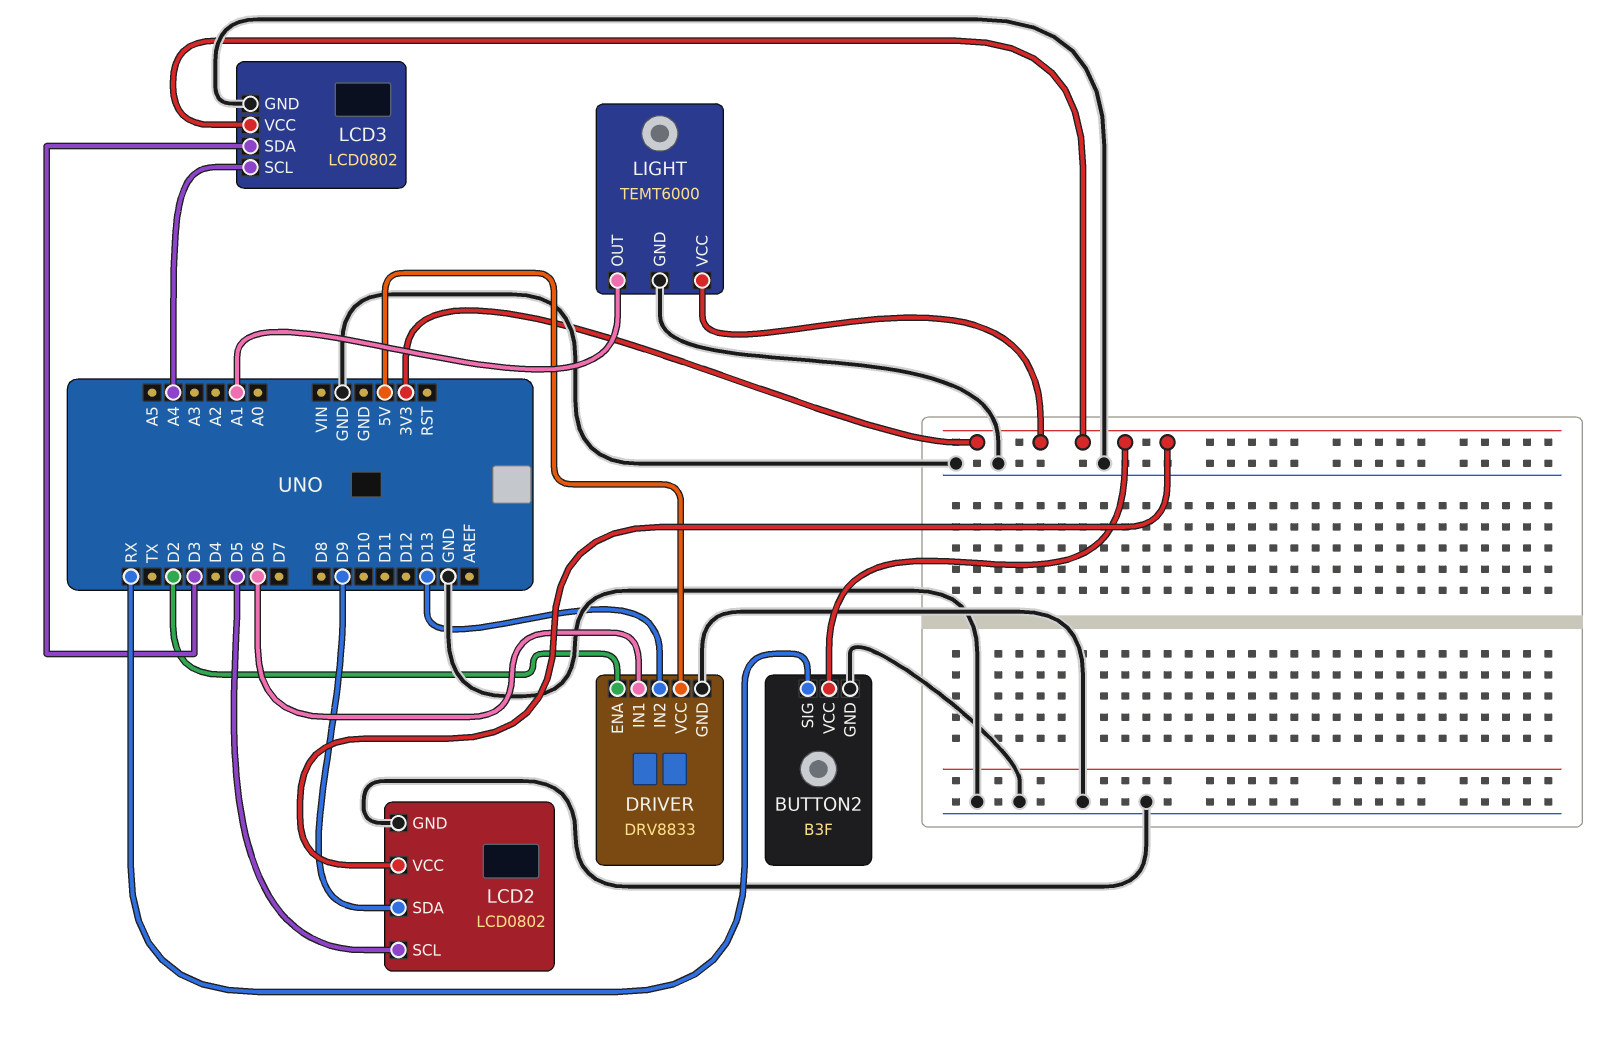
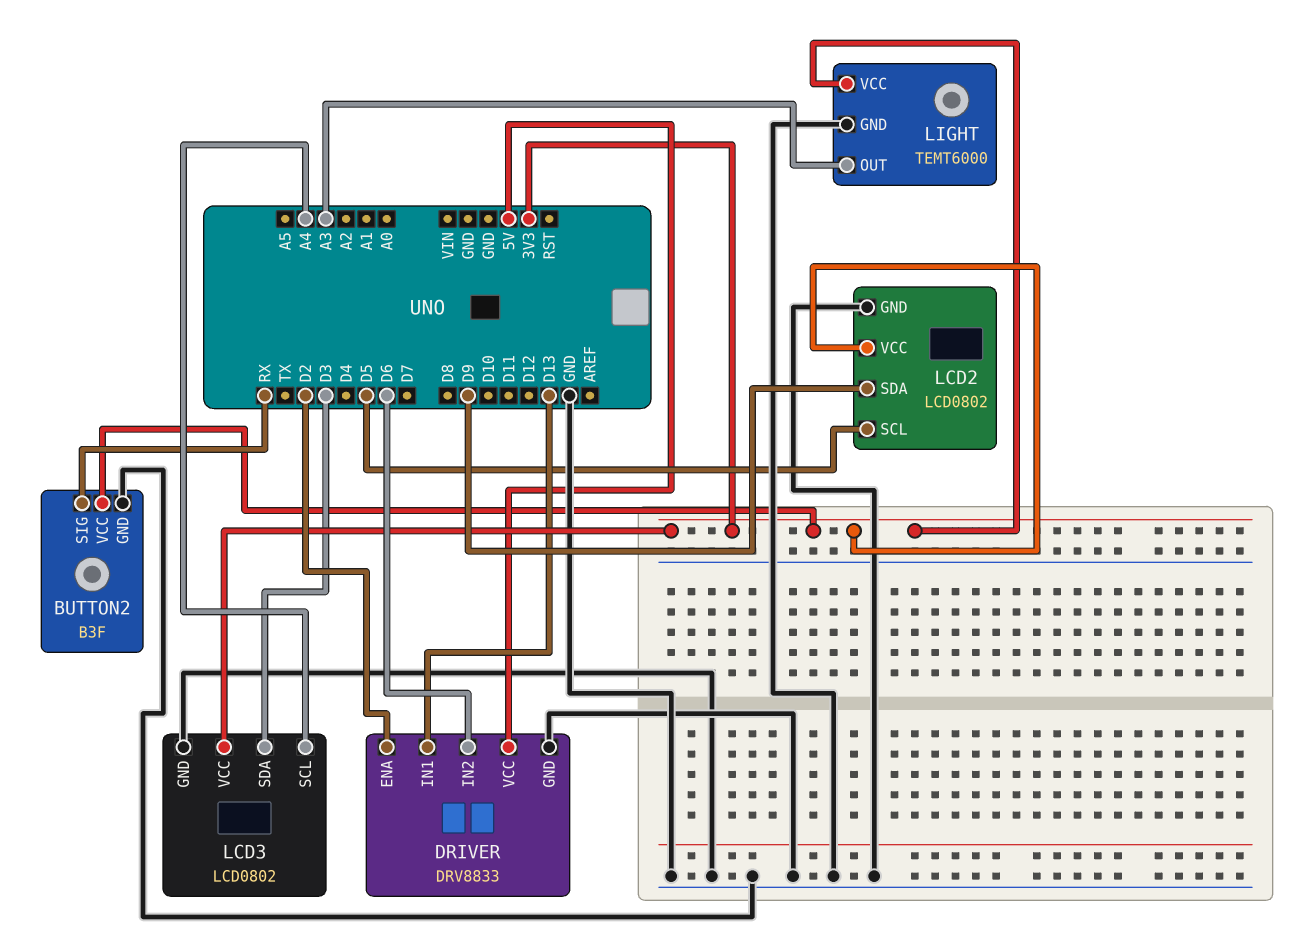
DRIVER pin IN1: D6 -> D13
DRIVER pin IN2: D13 -> D6
LIGHT pin OUT: A1 -> A3

